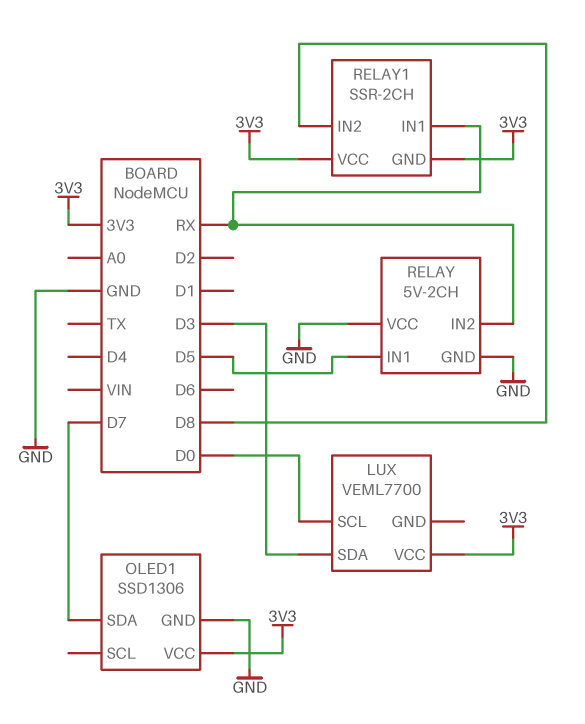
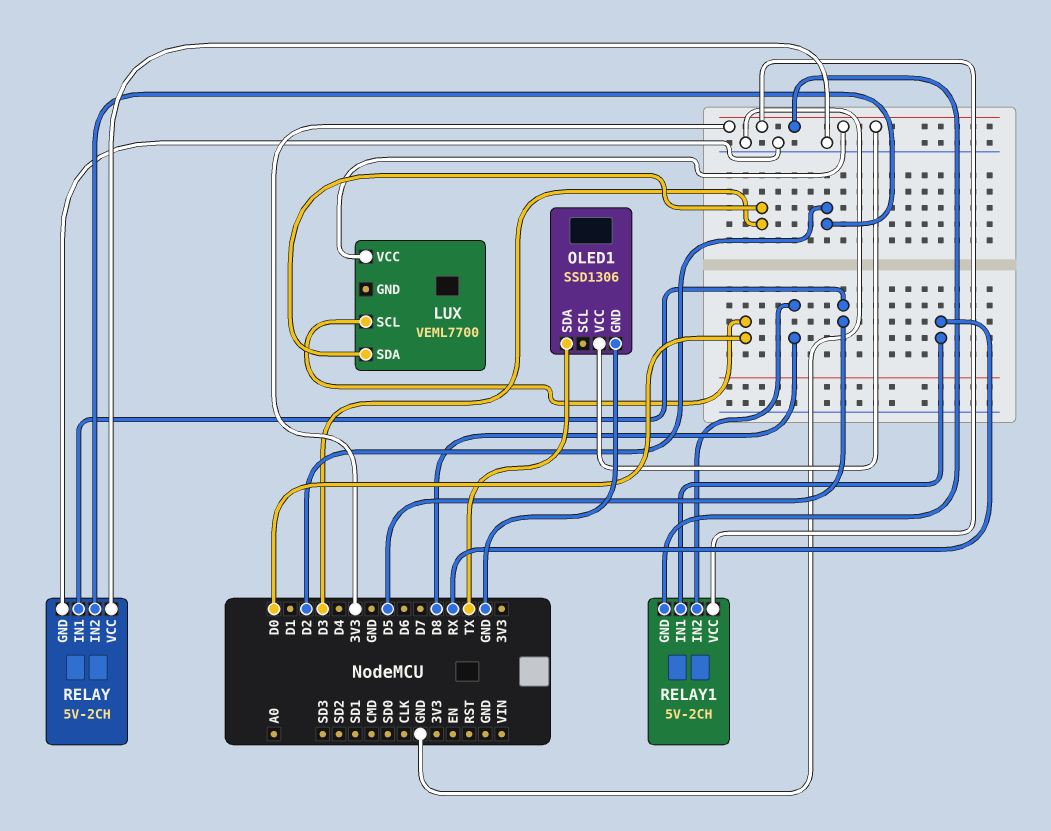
OLED1 pin SDA: D7 -> TX
RELAY pin IN2: RX -> D2
RELAY1: SSR-2CH -> 5V-2CH

